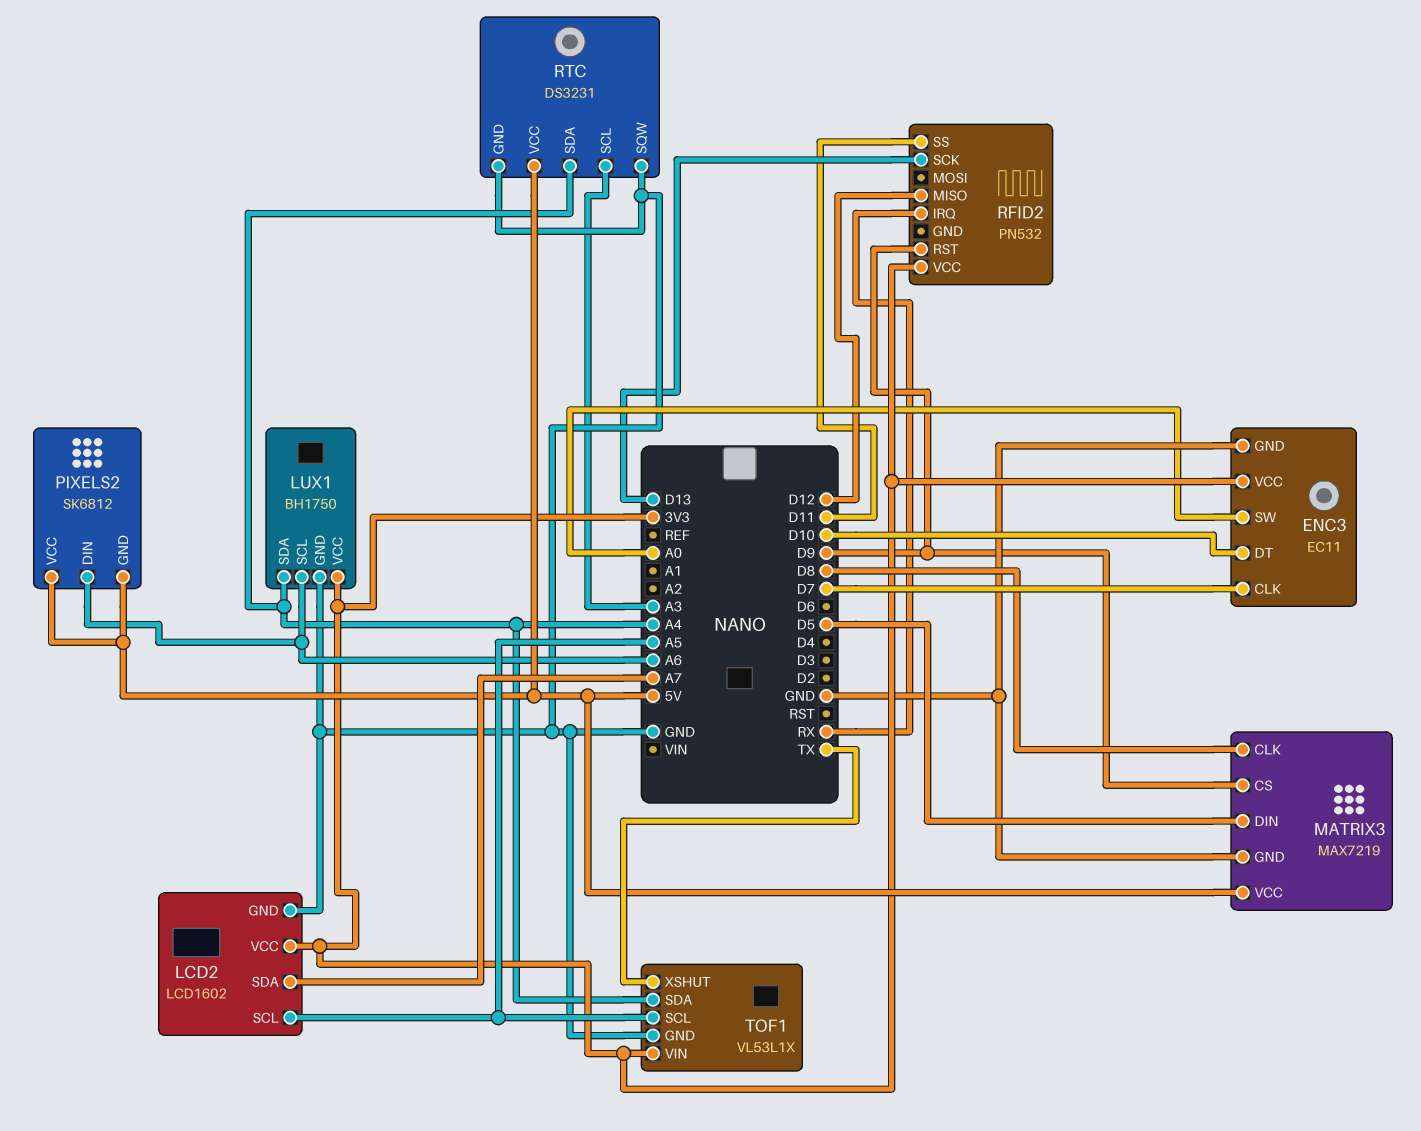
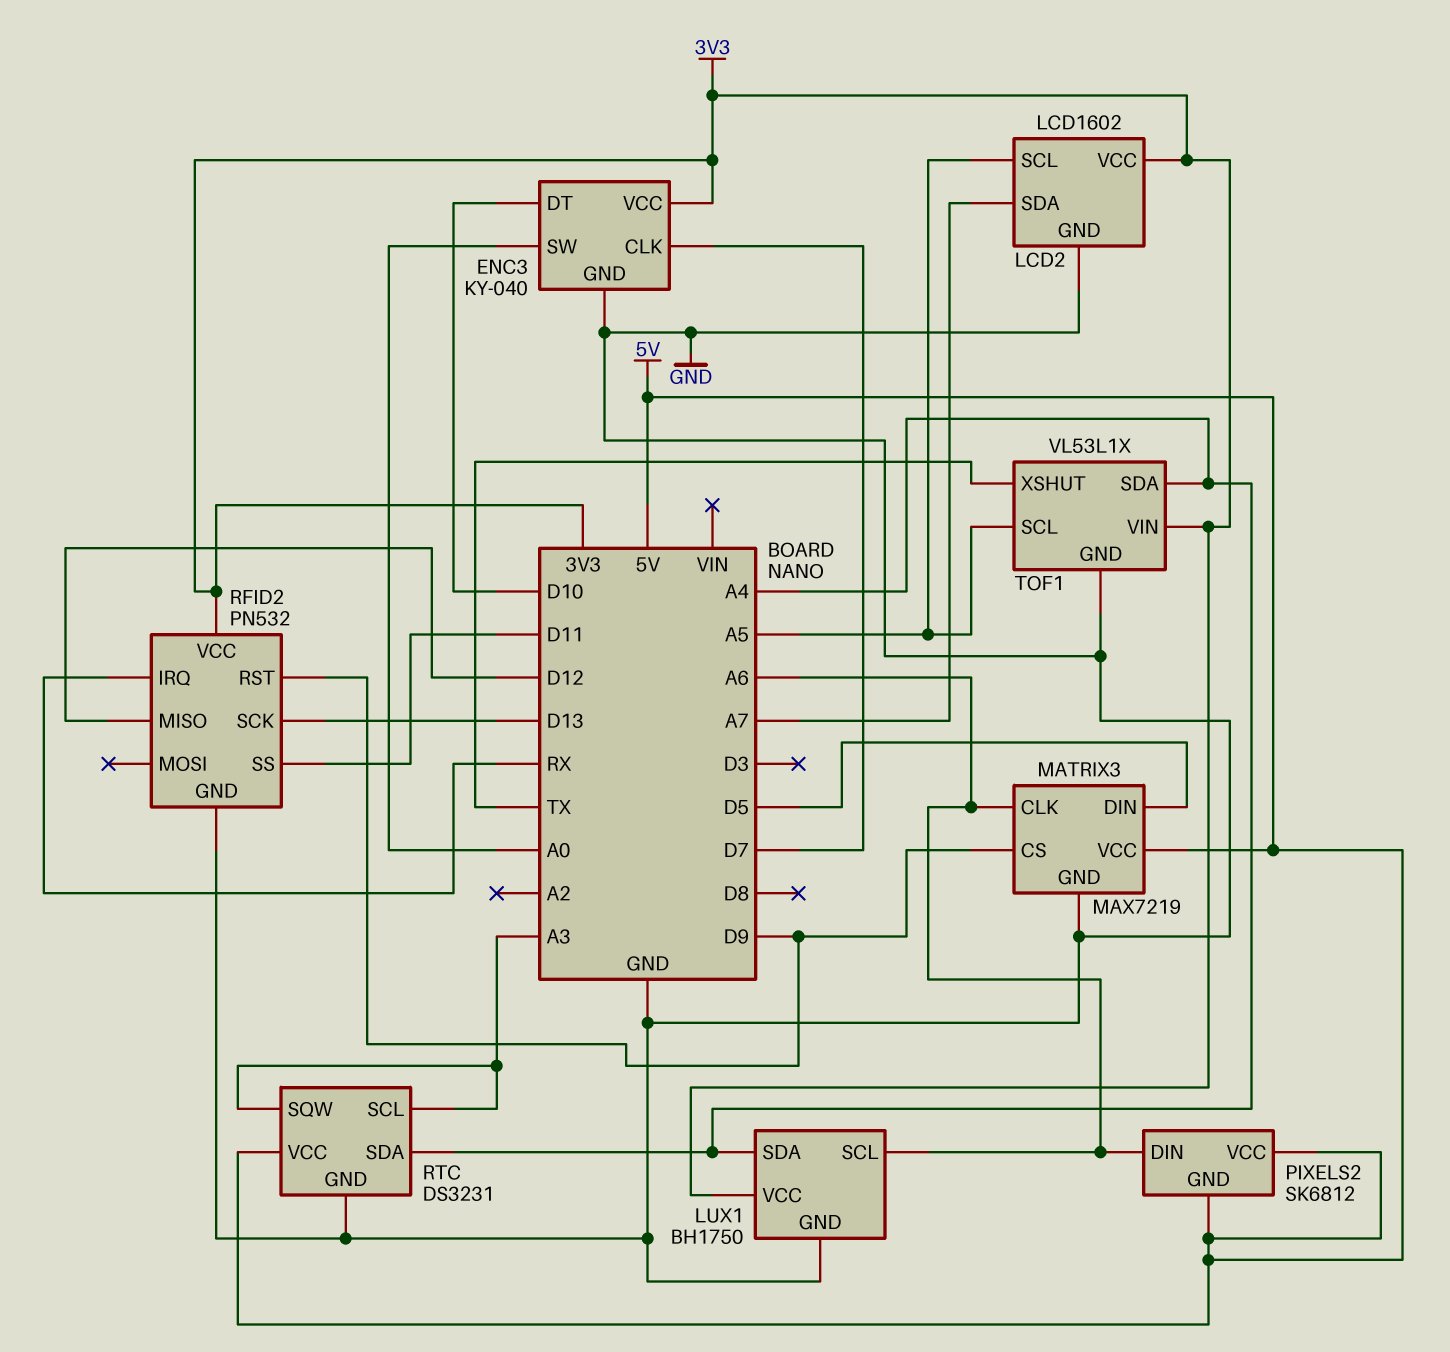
ENC3: EC11 -> KY-040
MATRIX3 pin CLK: D8 -> A6
RFID2 pin GND: none -> GND
RTC pin SQW: GND -> A3

